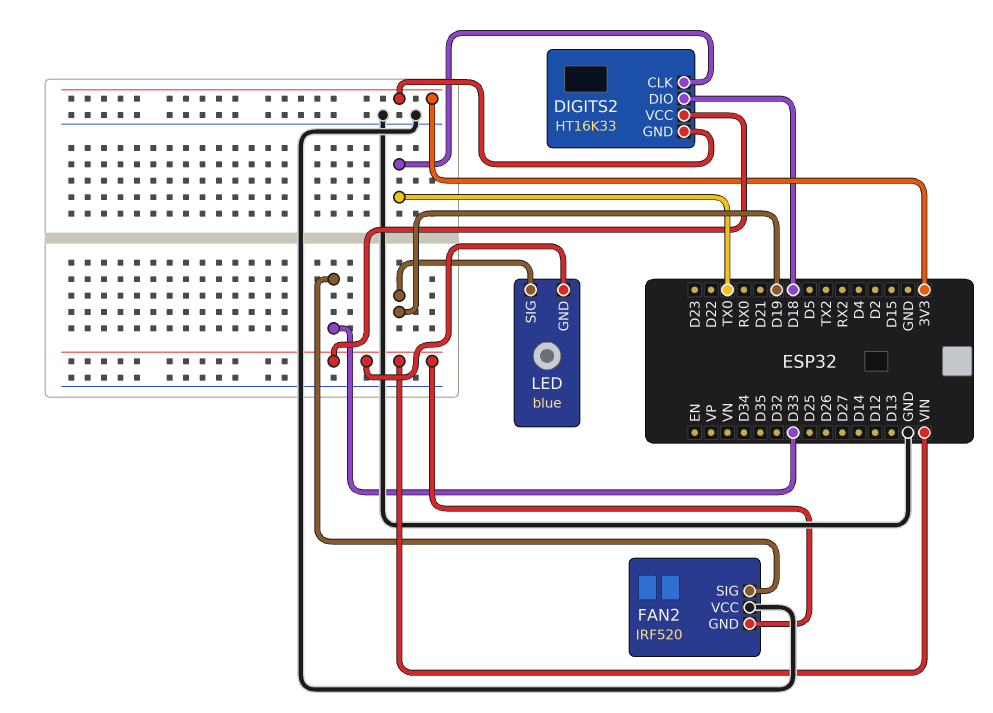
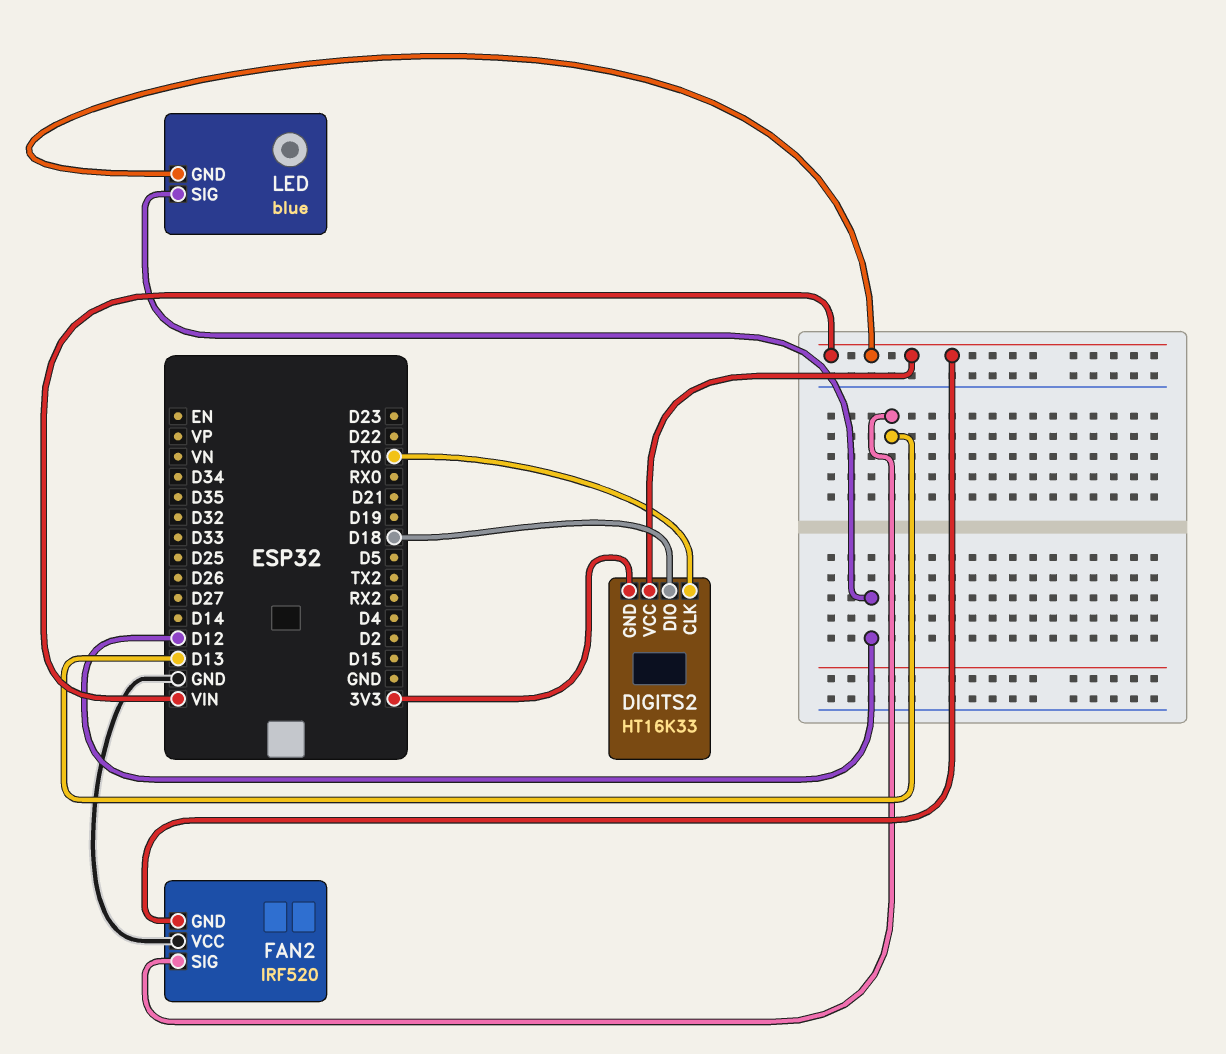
FAN2 pin SIG: D33 -> D13
LED pin SIG: D19 -> D12

